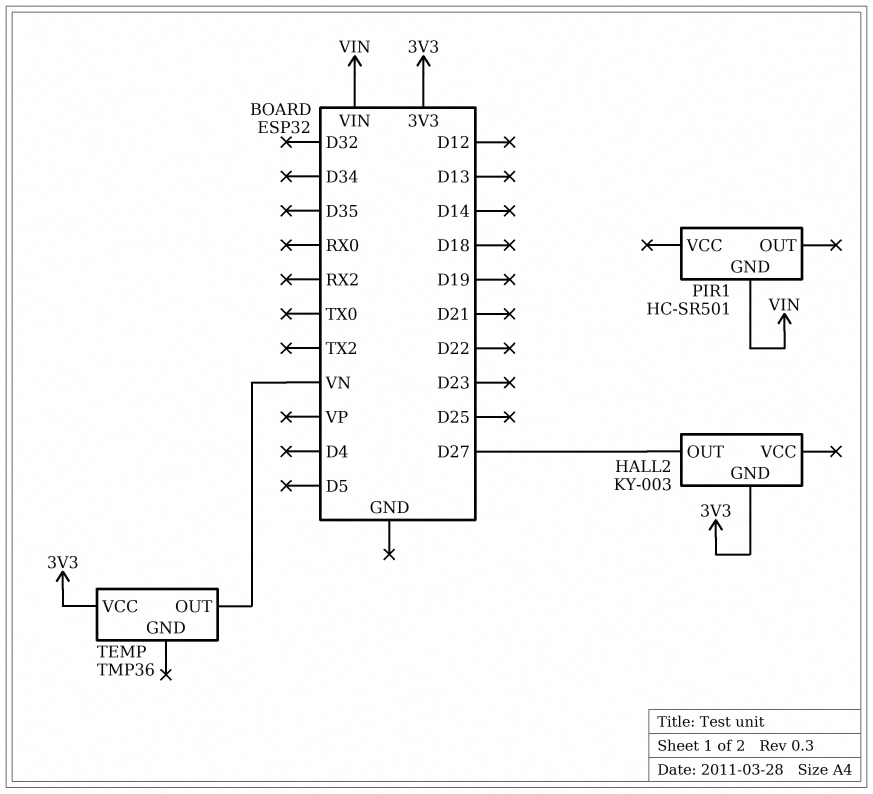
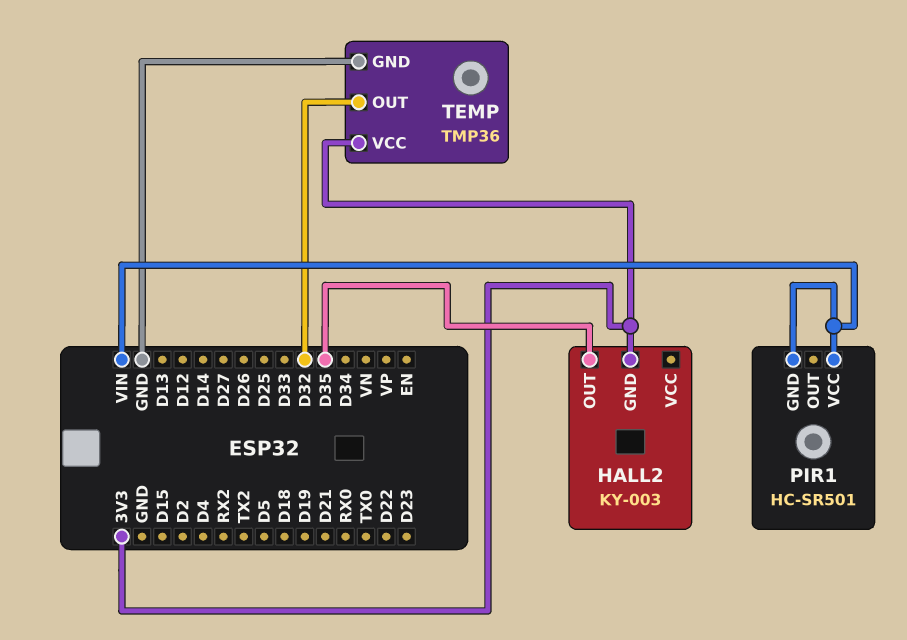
HALL2 pin OUT: D27 -> D35
PIR1 pin VCC: none -> VIN
TEMP pin GND: none -> GND
TEMP pin OUT: VN -> D32

